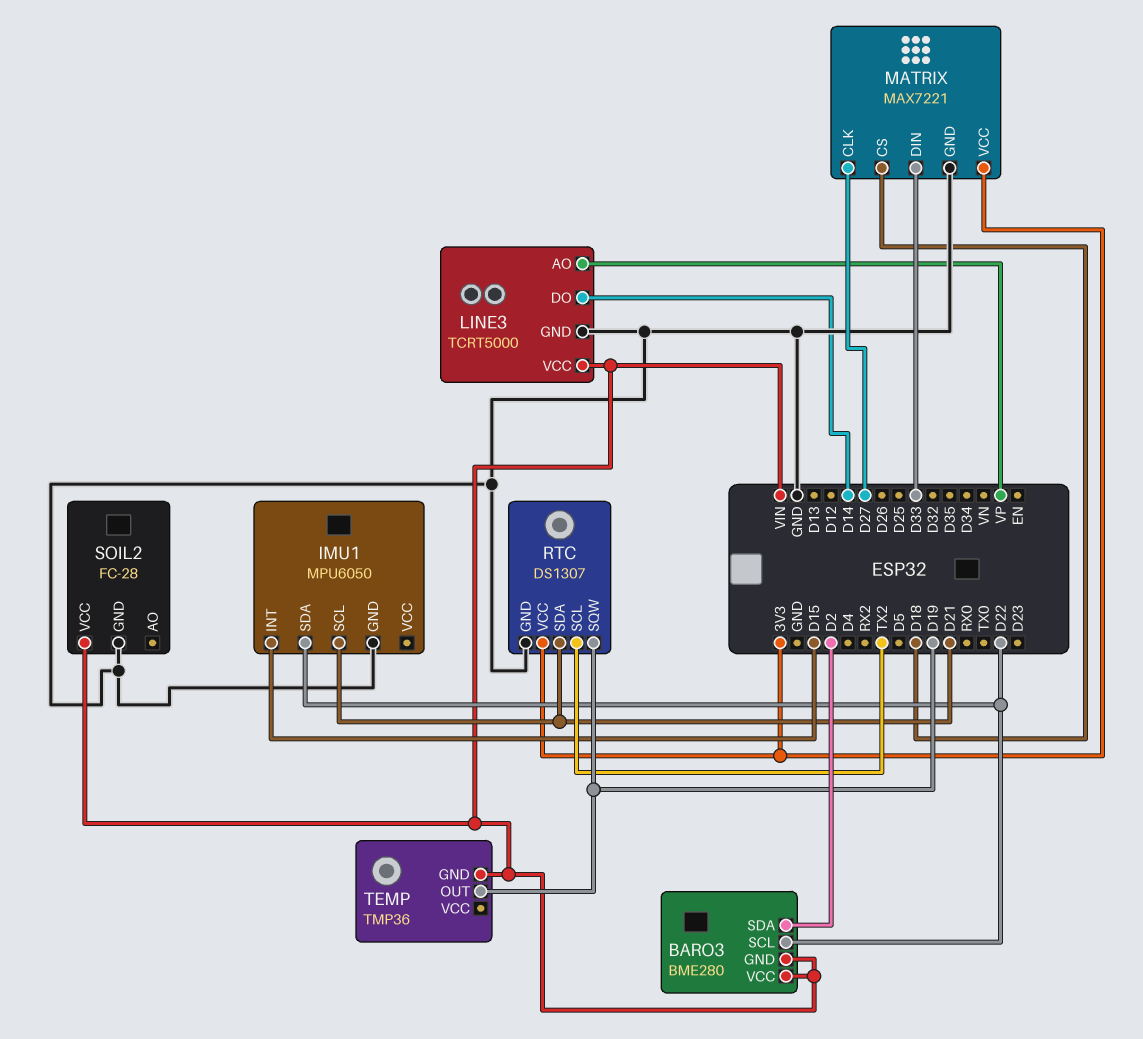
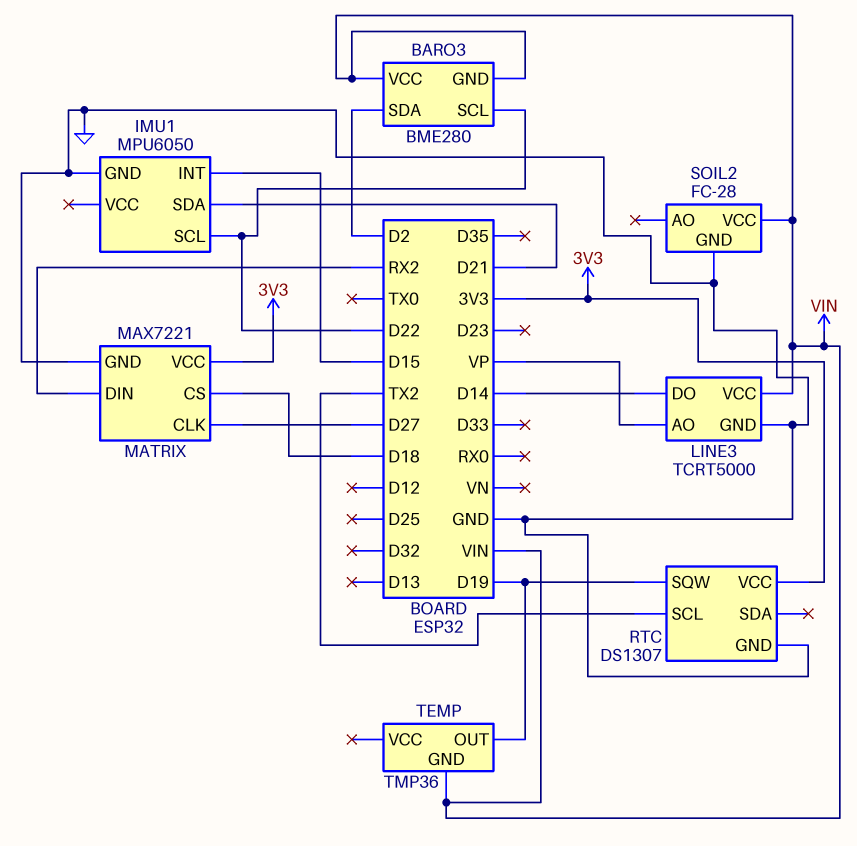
IMU1 pin SCL: D21 -> D22
IMU1 pin SDA: D22 -> D21
MATRIX pin DIN: D33 -> RX2
RTC pin SDA: D21 -> none

